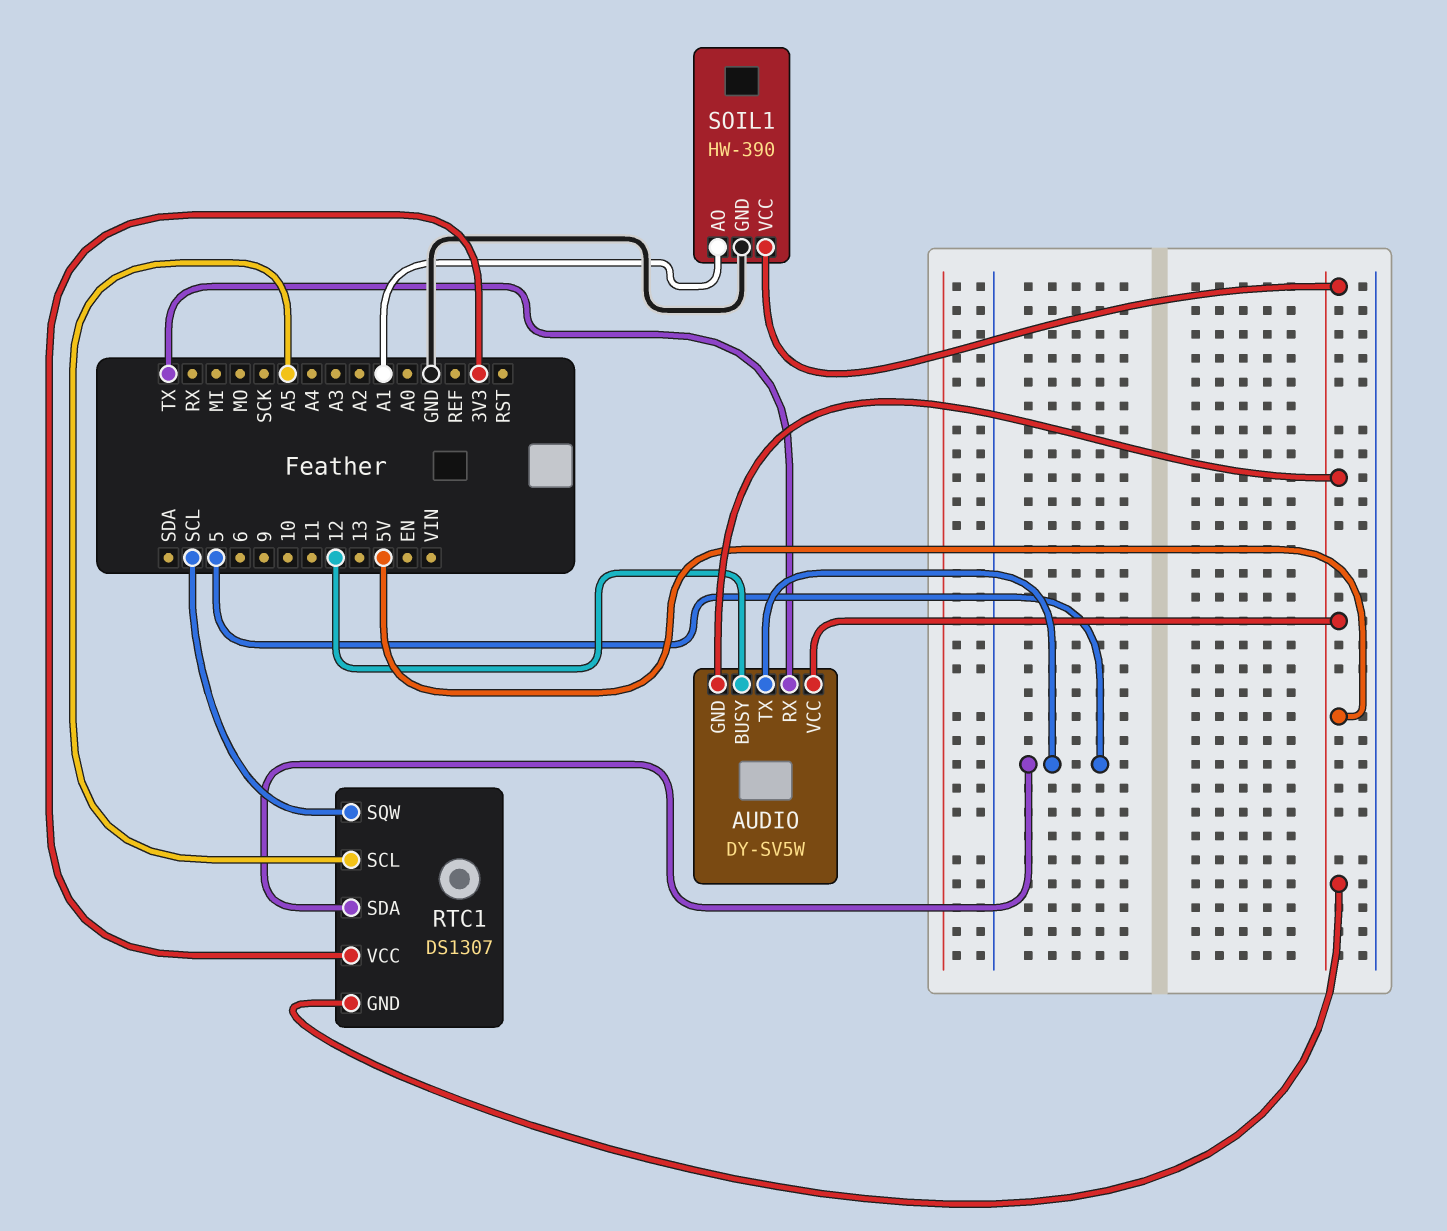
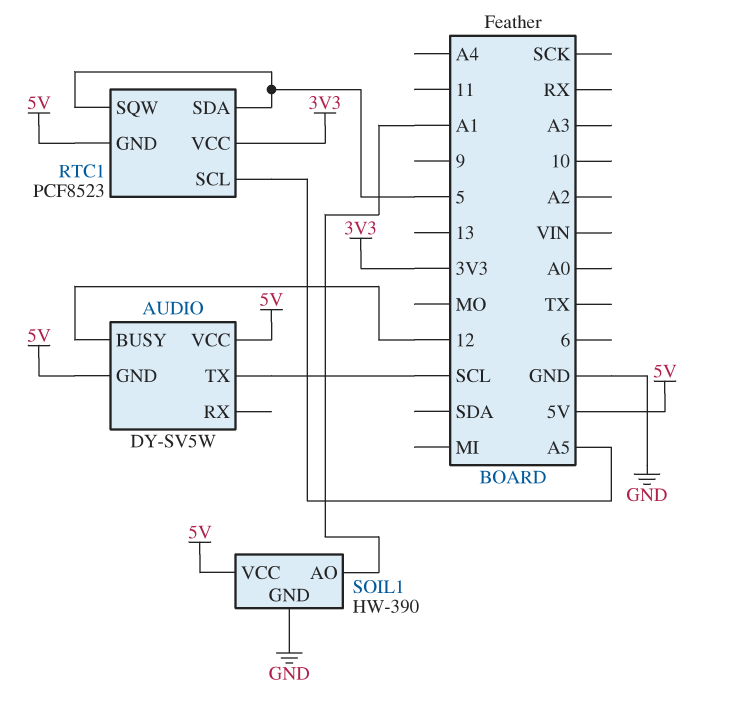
AUDIO pin RX: TX -> none
AUDIO pin TX: 5 -> SCL
RTC1: DS1307 -> PCF8523
RTC1 pin SQW: SCL -> 5

